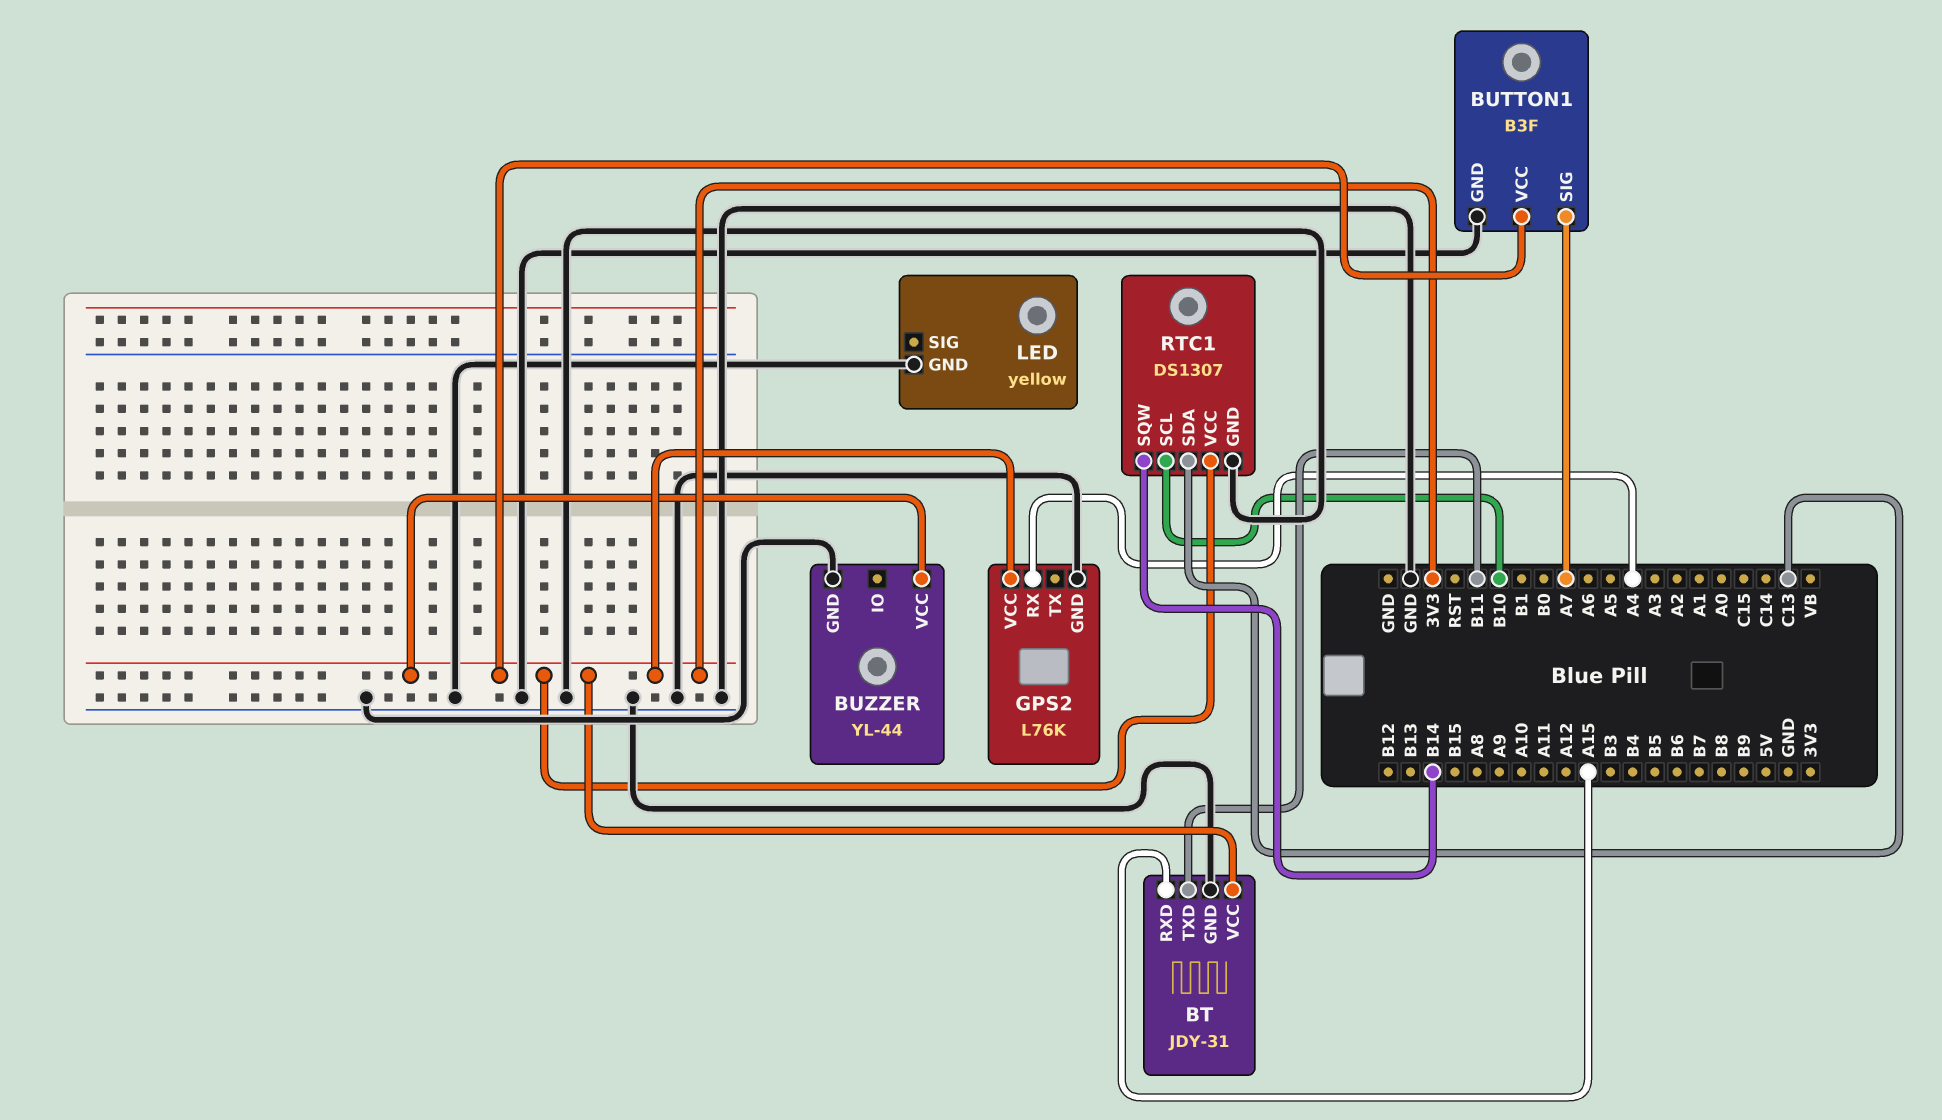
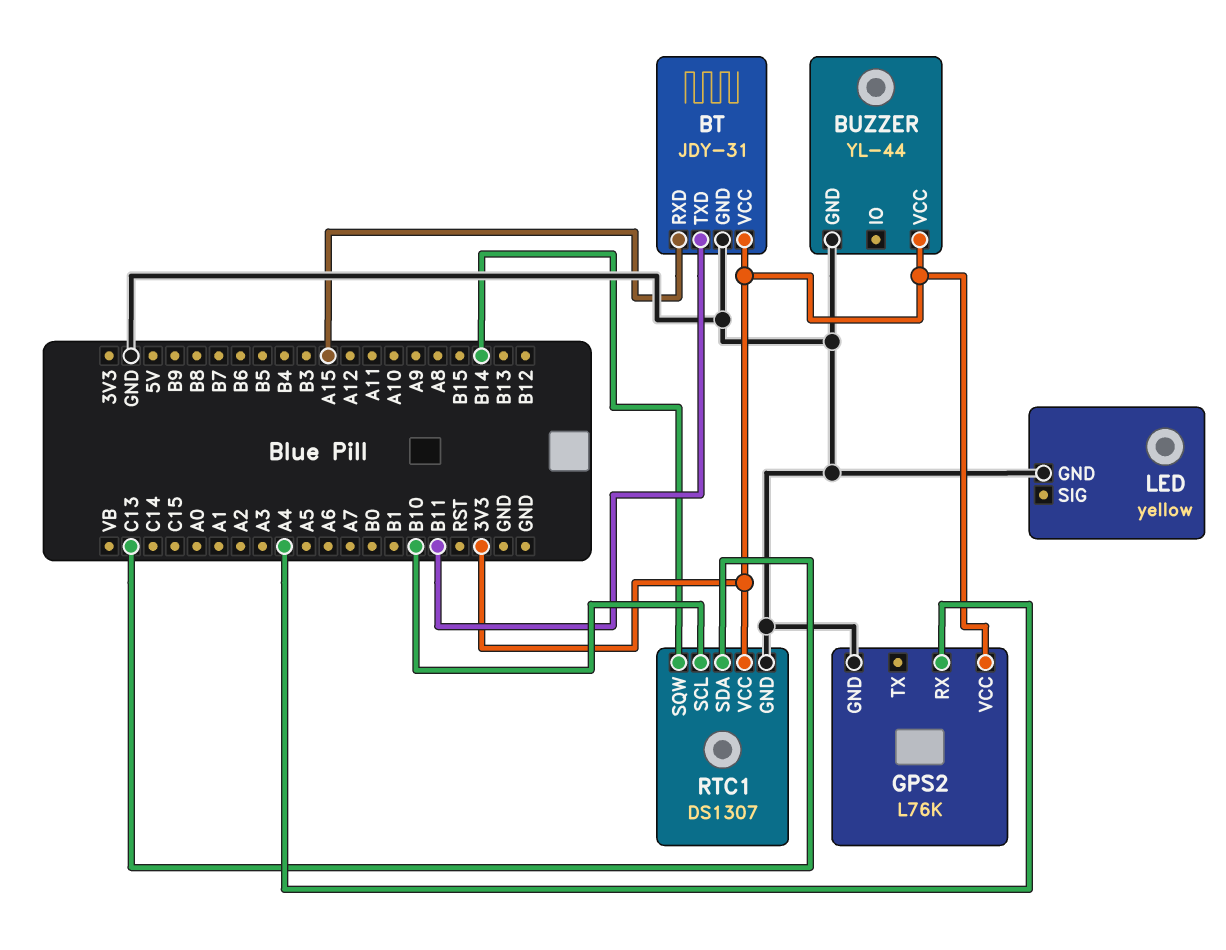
BUTTON1: B3F -> none
BUTTON1 pin GND: GND -> none
BUTTON1 pin SIG: A7 -> none
BUTTON1 pin VCC: 3V3 -> none

